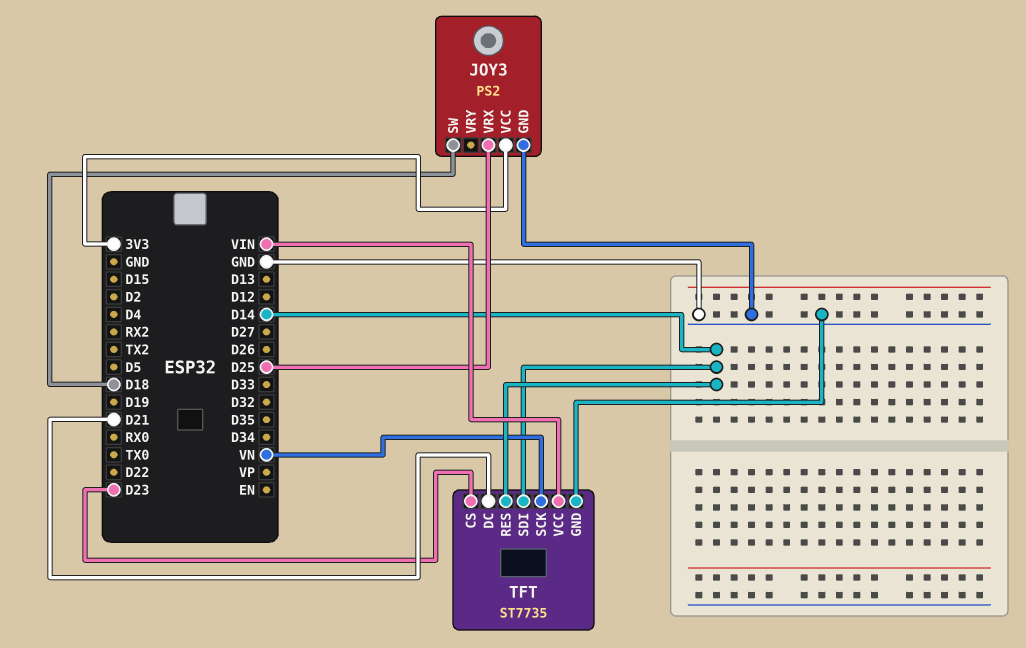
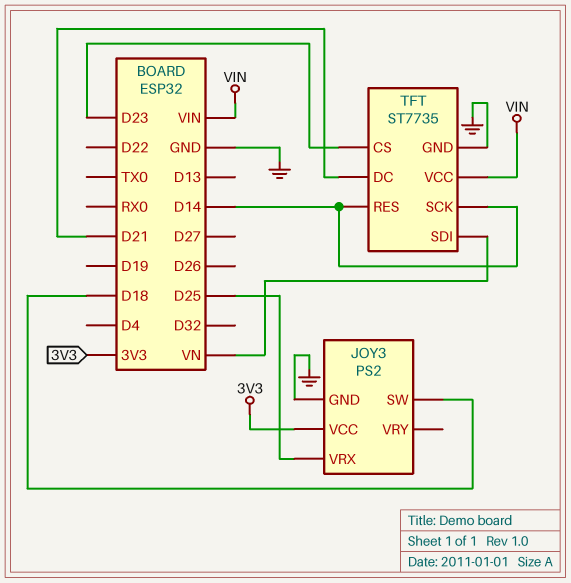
TFT pin SCK: VN -> D14
TFT pin SDI: D14 -> VN

